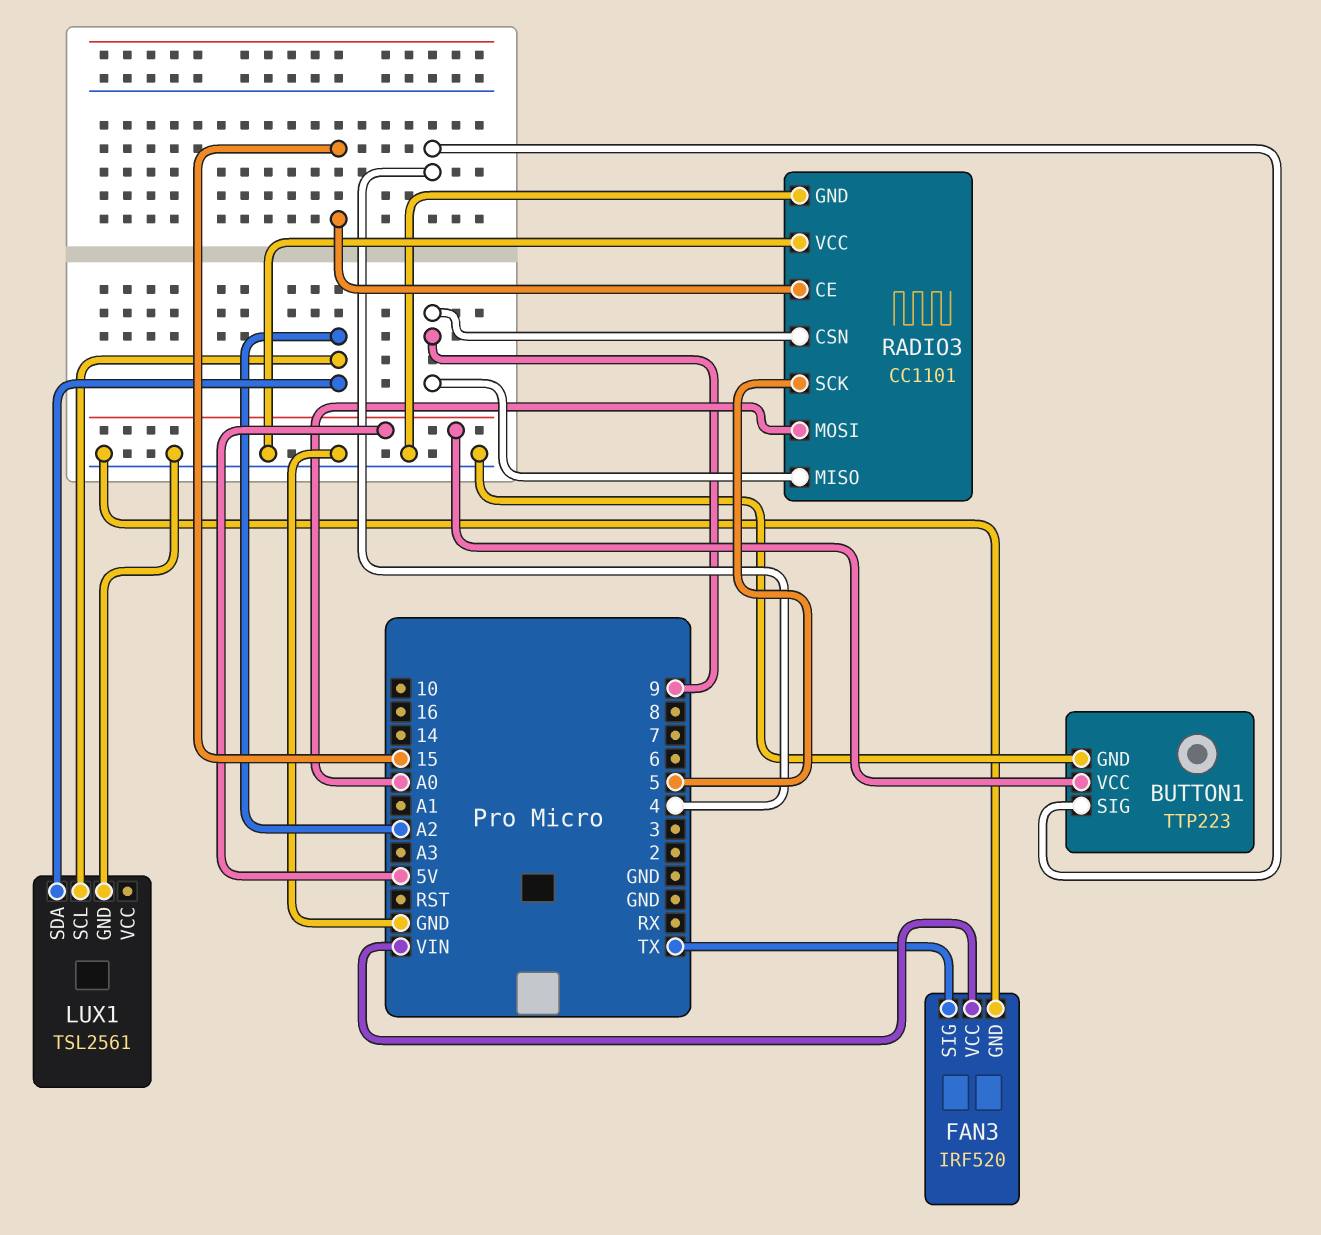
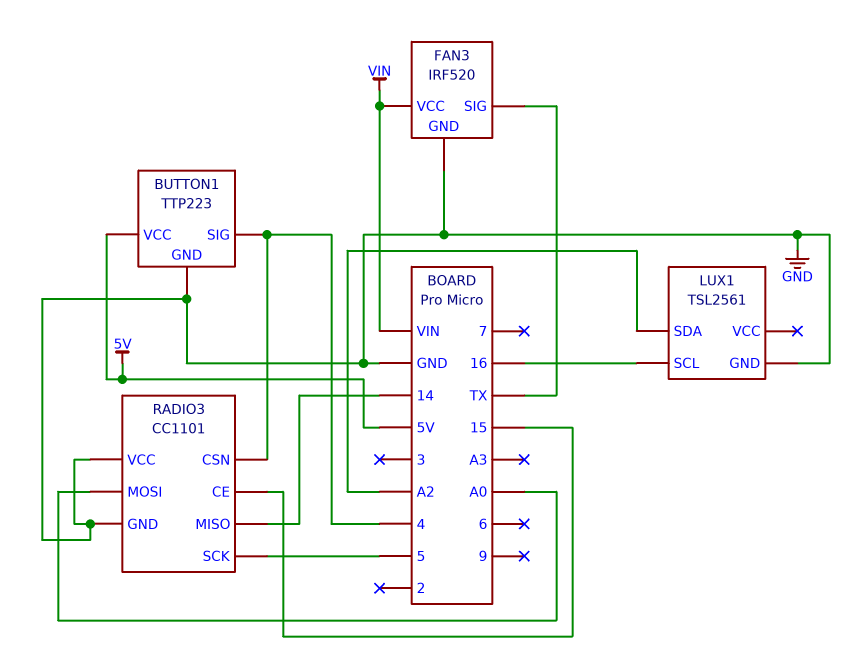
LUX1 pin SCL: A2 -> 16
RADIO3 pin CSN: 9 -> 4
RADIO3 pin MISO: 9 -> 14

